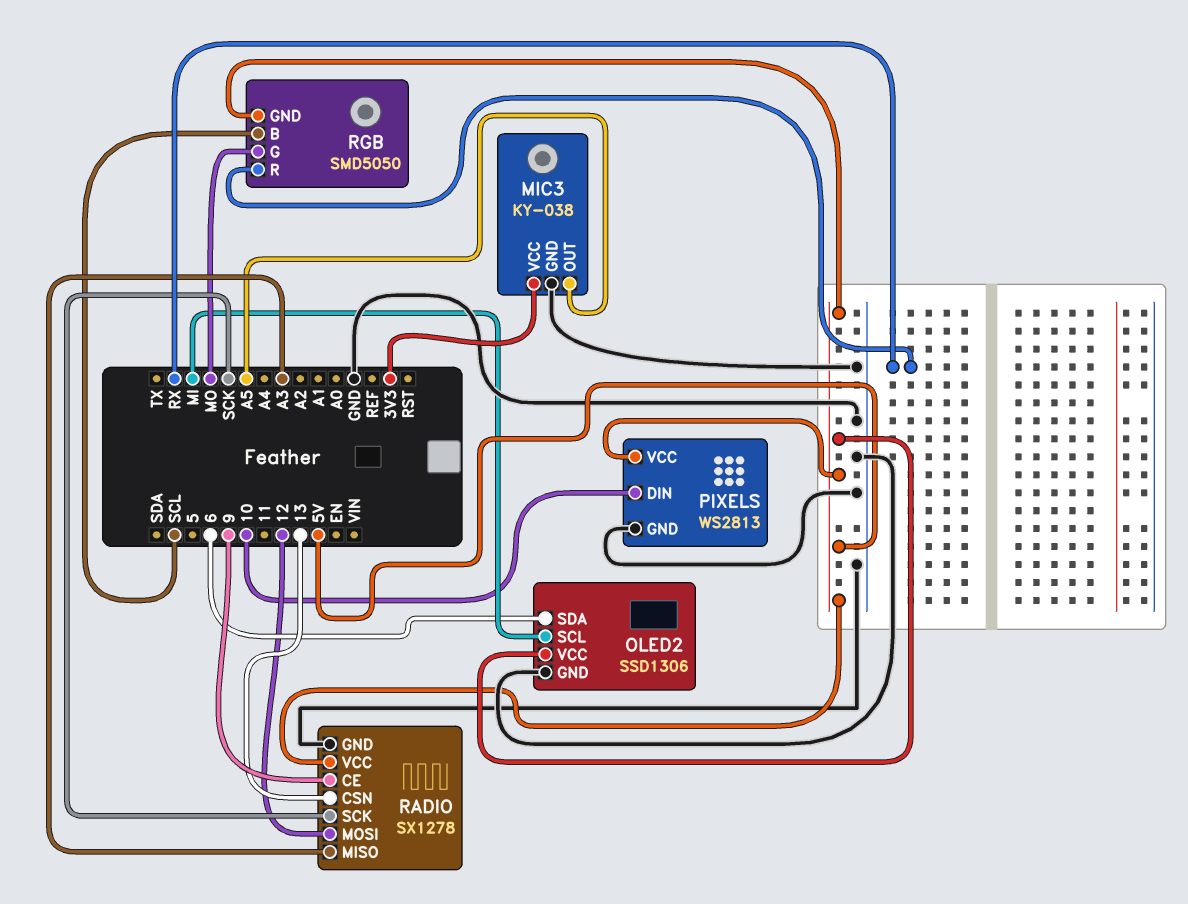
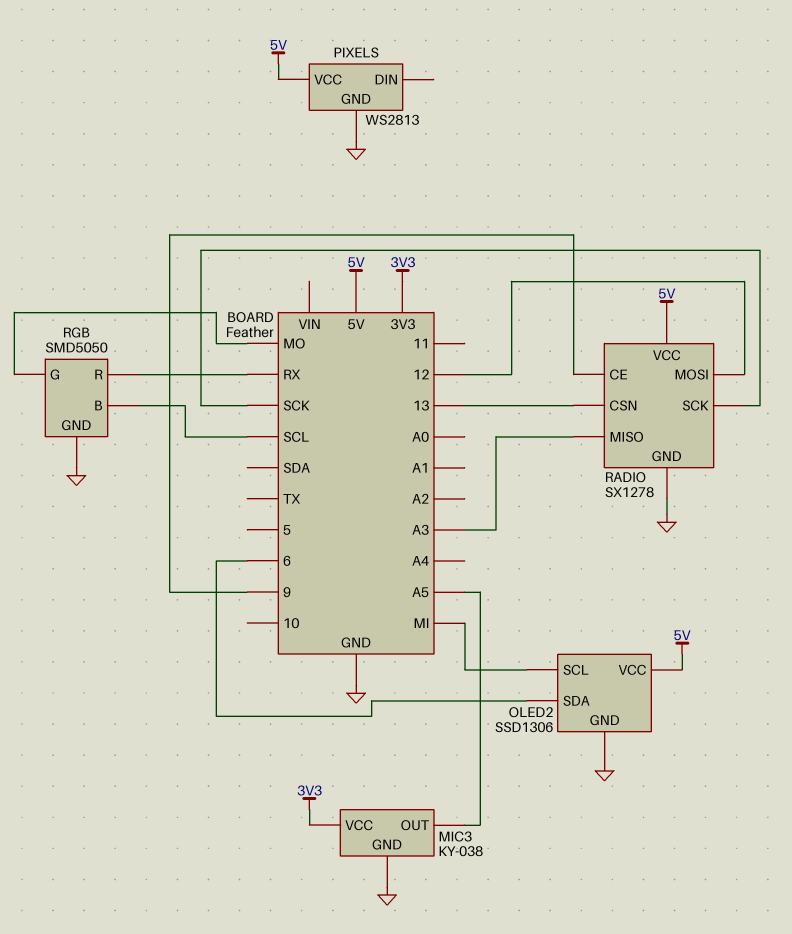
PIXELS pin DIN: 10 -> none
RGB pin GND: 5V -> GND

